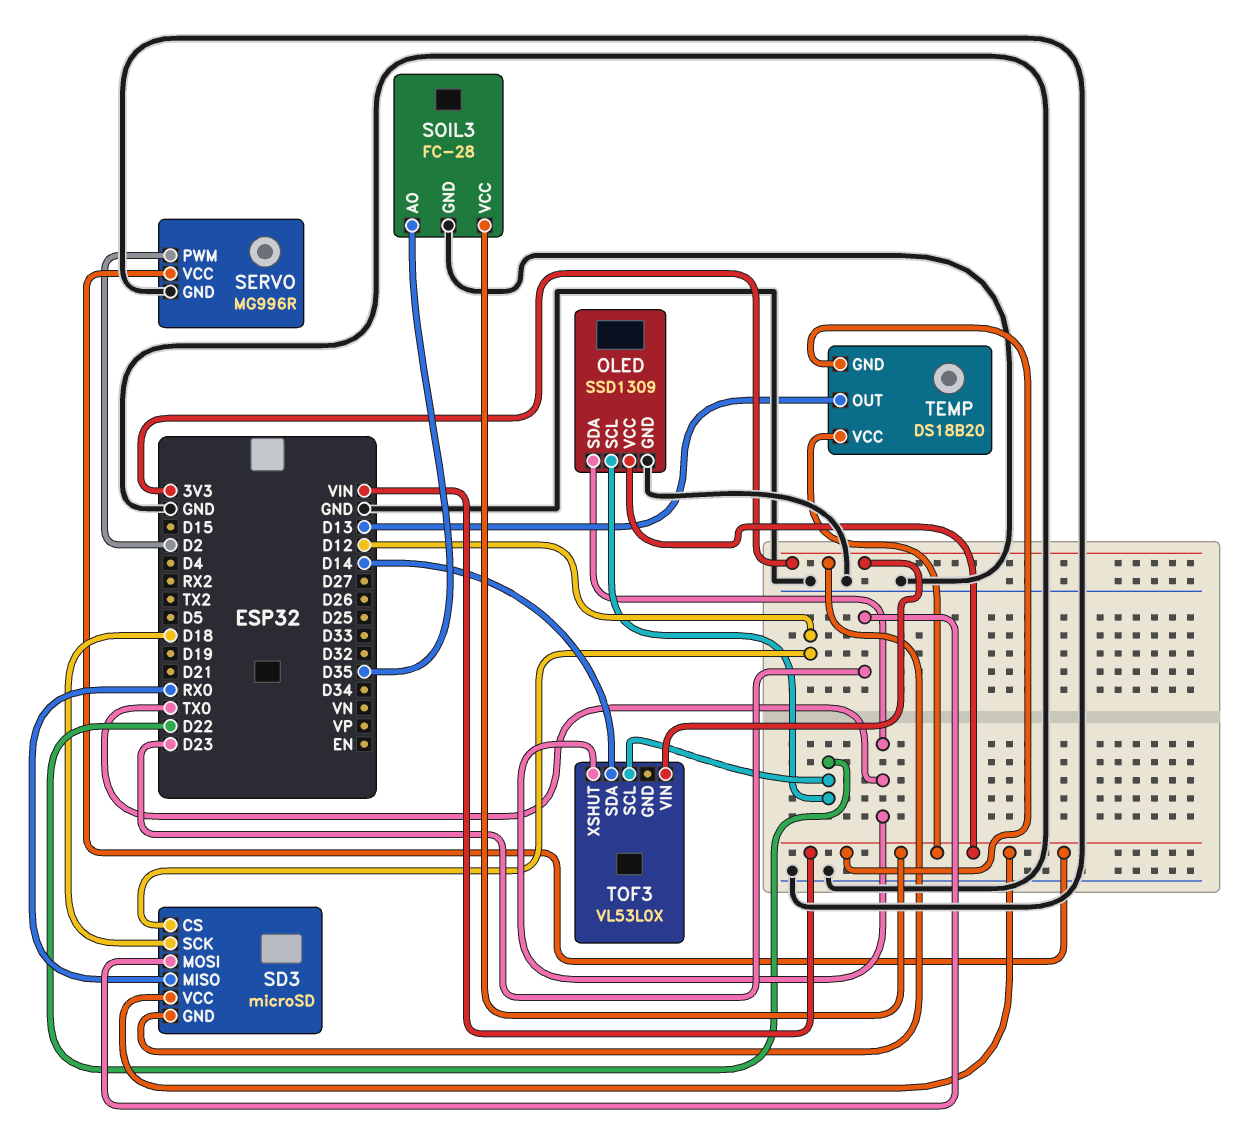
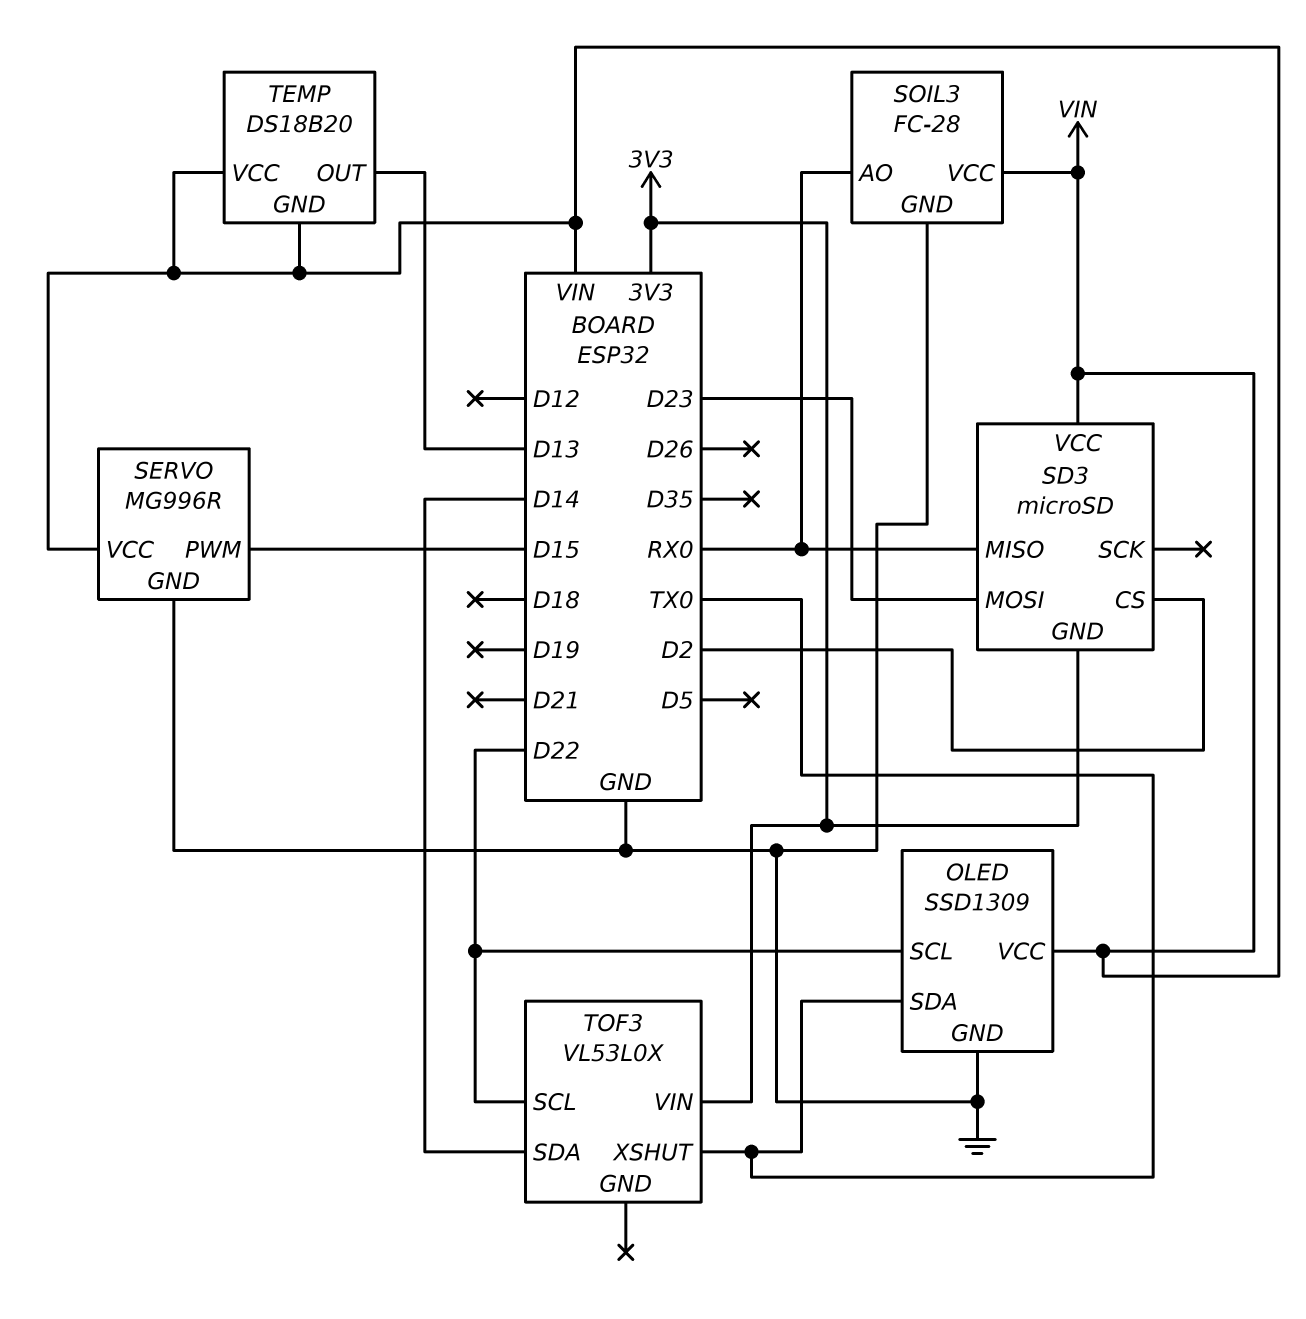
SD3 pin CS: D12 -> D2
SD3 pin SCK: D18 -> none
SERVO pin PWM: D2 -> D15
SOIL3 pin AO: D35 -> RX0

